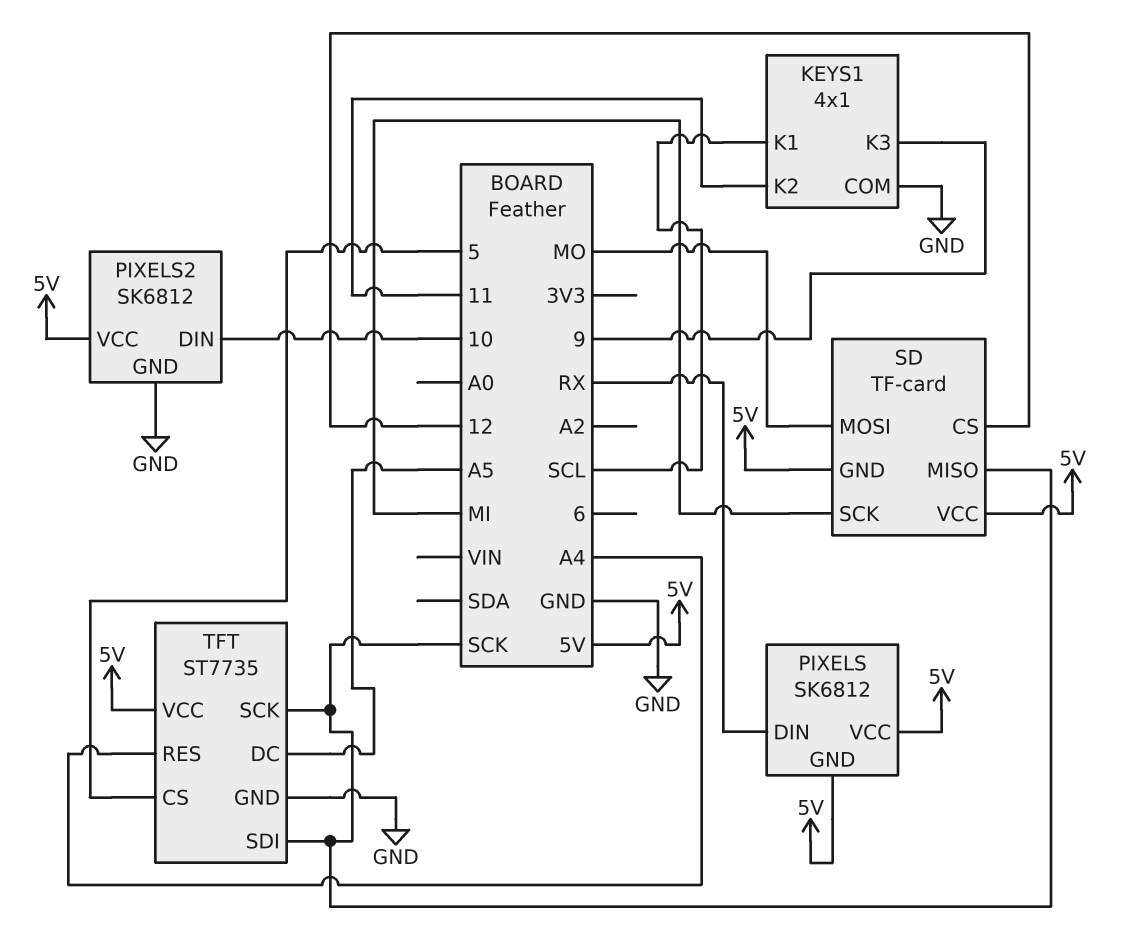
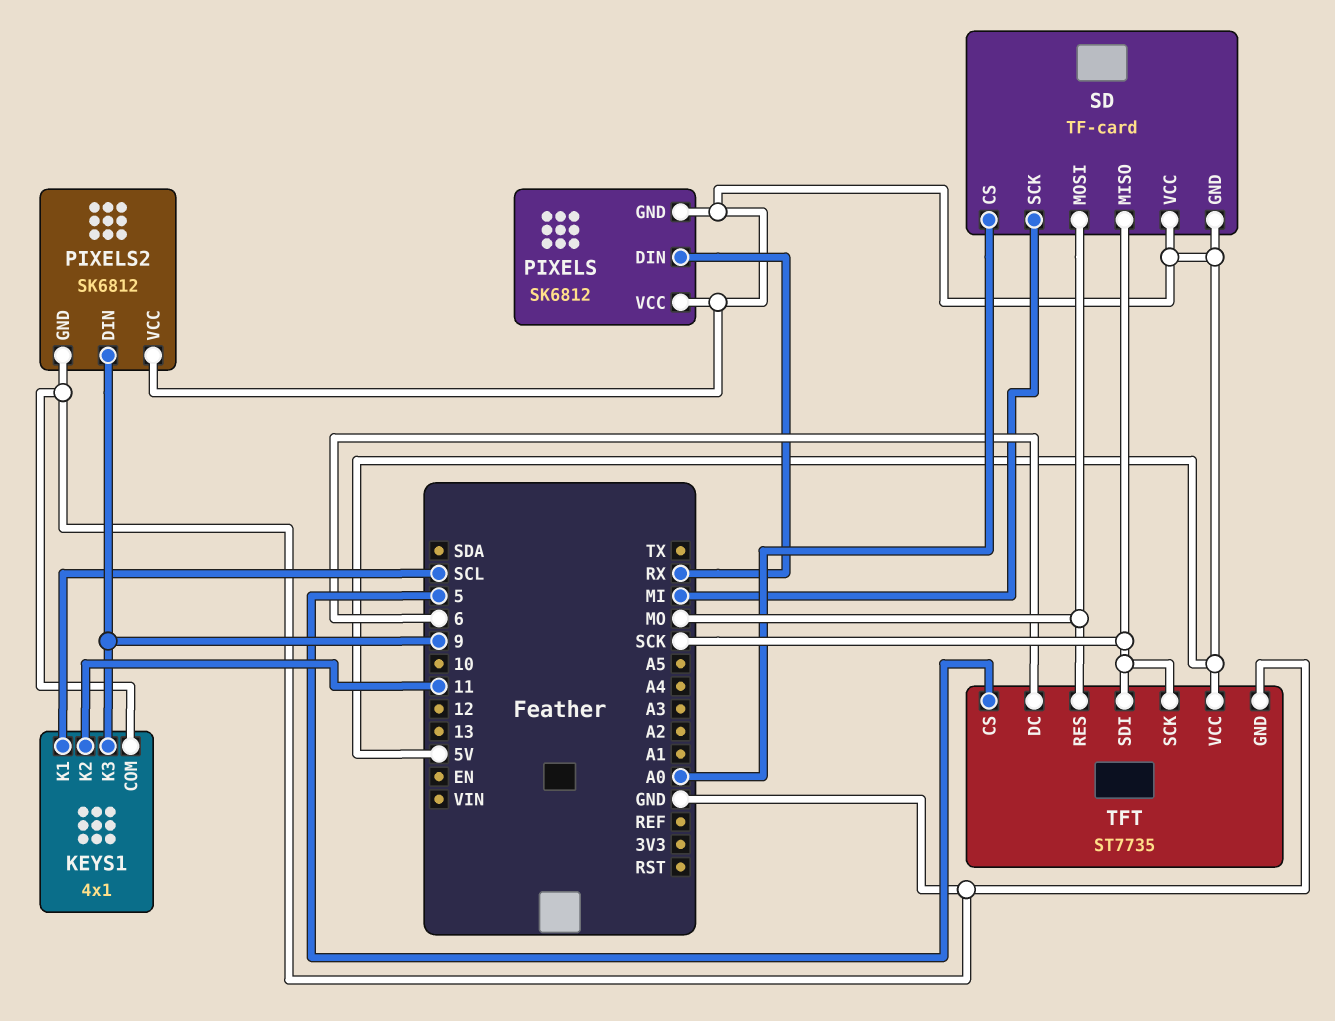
PIXELS2 pin DIN: 10 -> 9
SD pin CS: 12 -> A0
TFT pin DC: A5 -> 6
TFT pin RES: A4 -> MO

